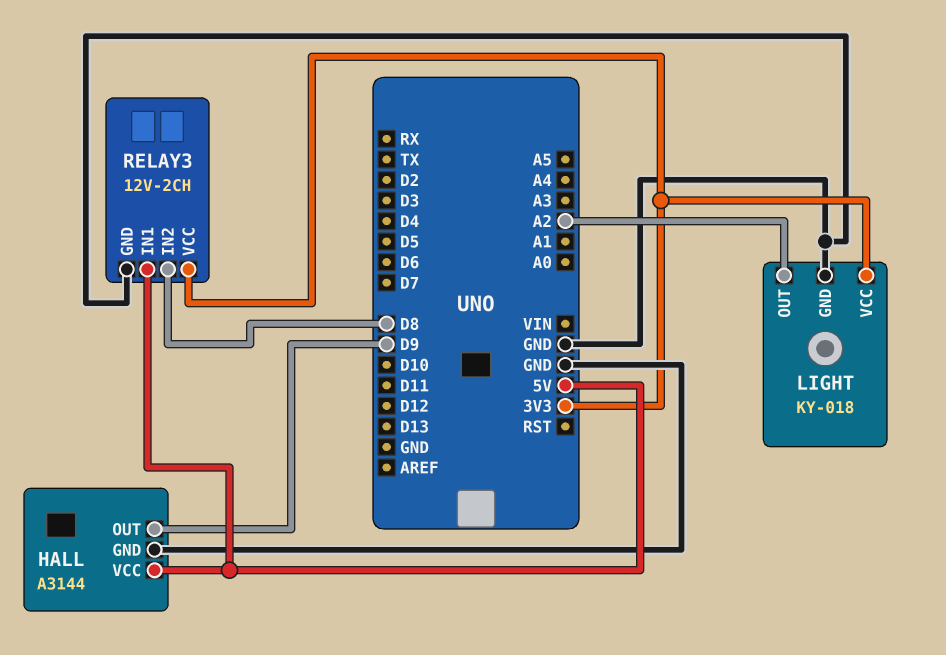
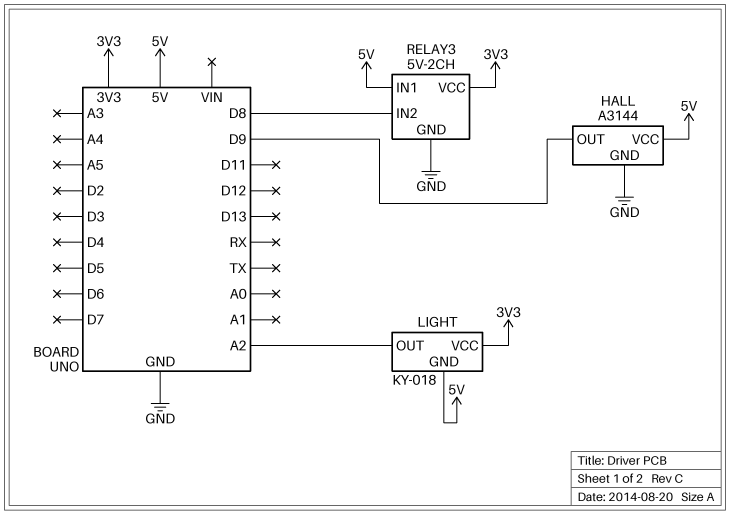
LIGHT pin GND: GND -> 5V
RELAY3: 12V-2CH -> 5V-2CH

